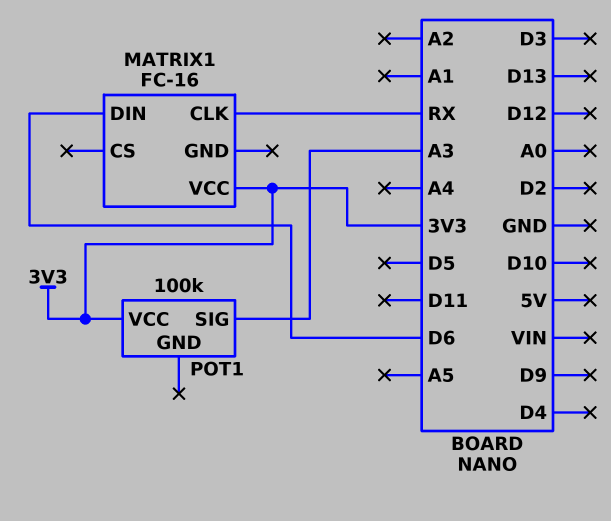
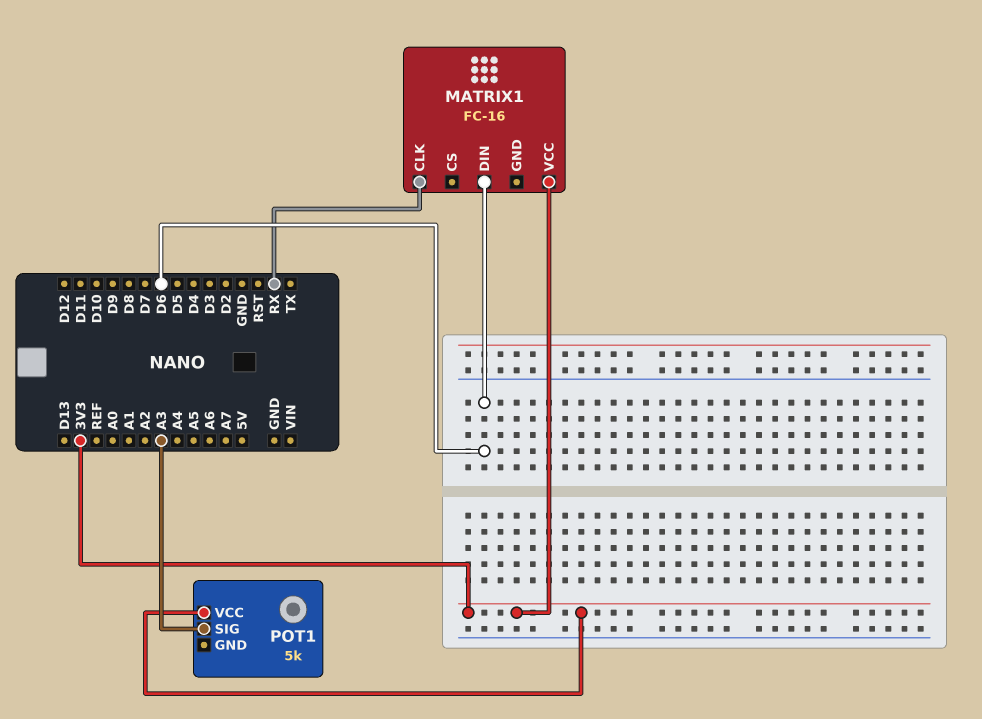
POT1: 100k -> 5k

